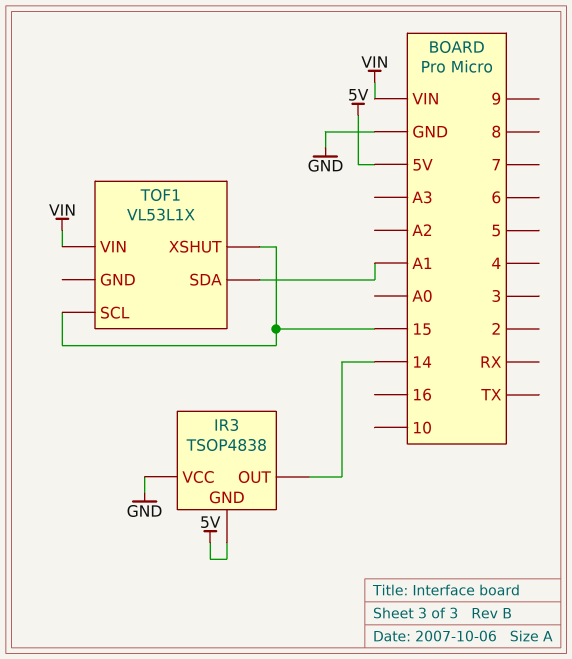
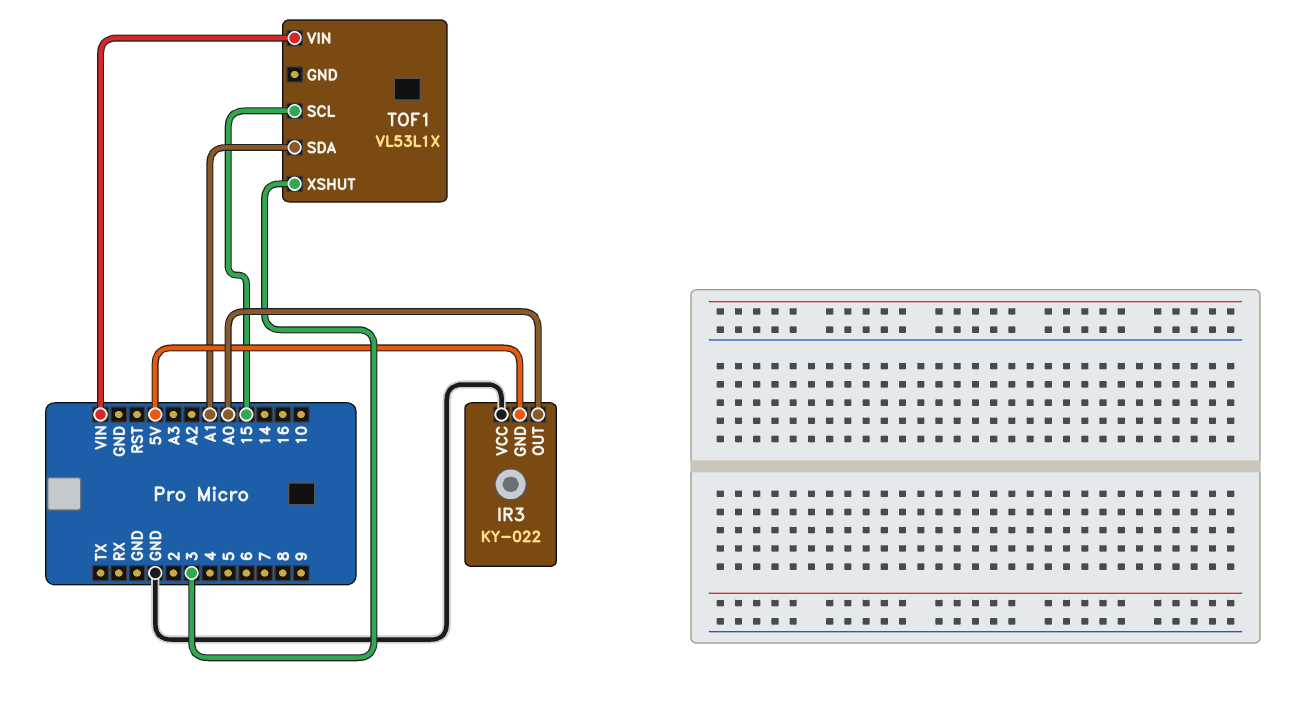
IR3: TSOP4838 -> KY-022
IR3 pin OUT: 14 -> A0
TOF1 pin XSHUT: 15 -> 3

